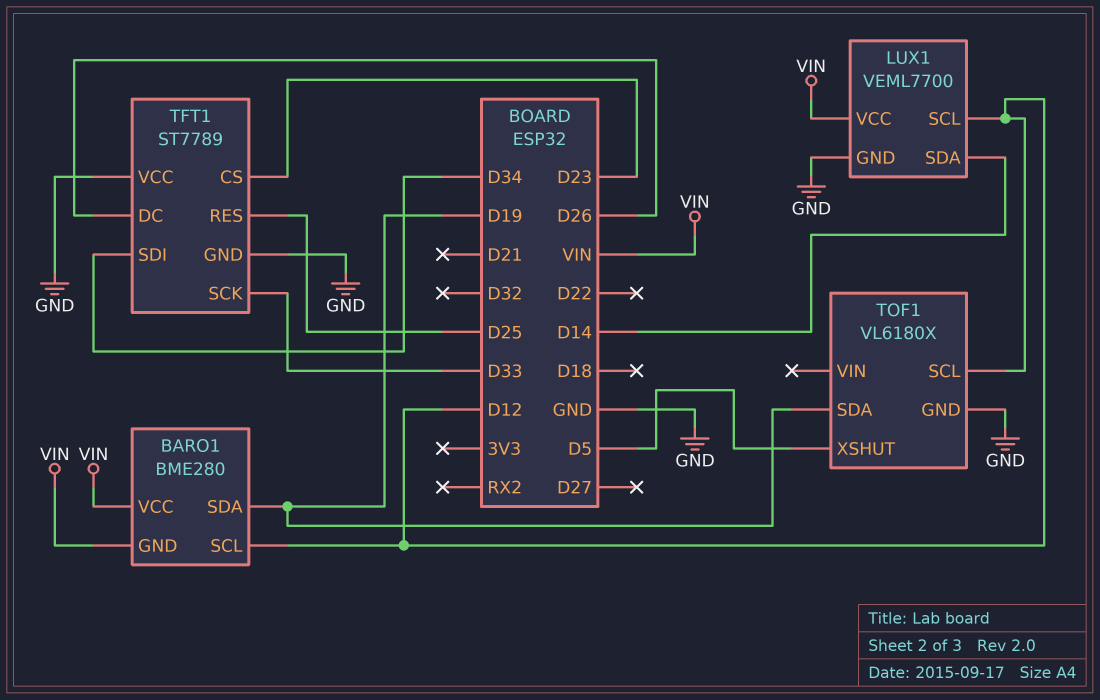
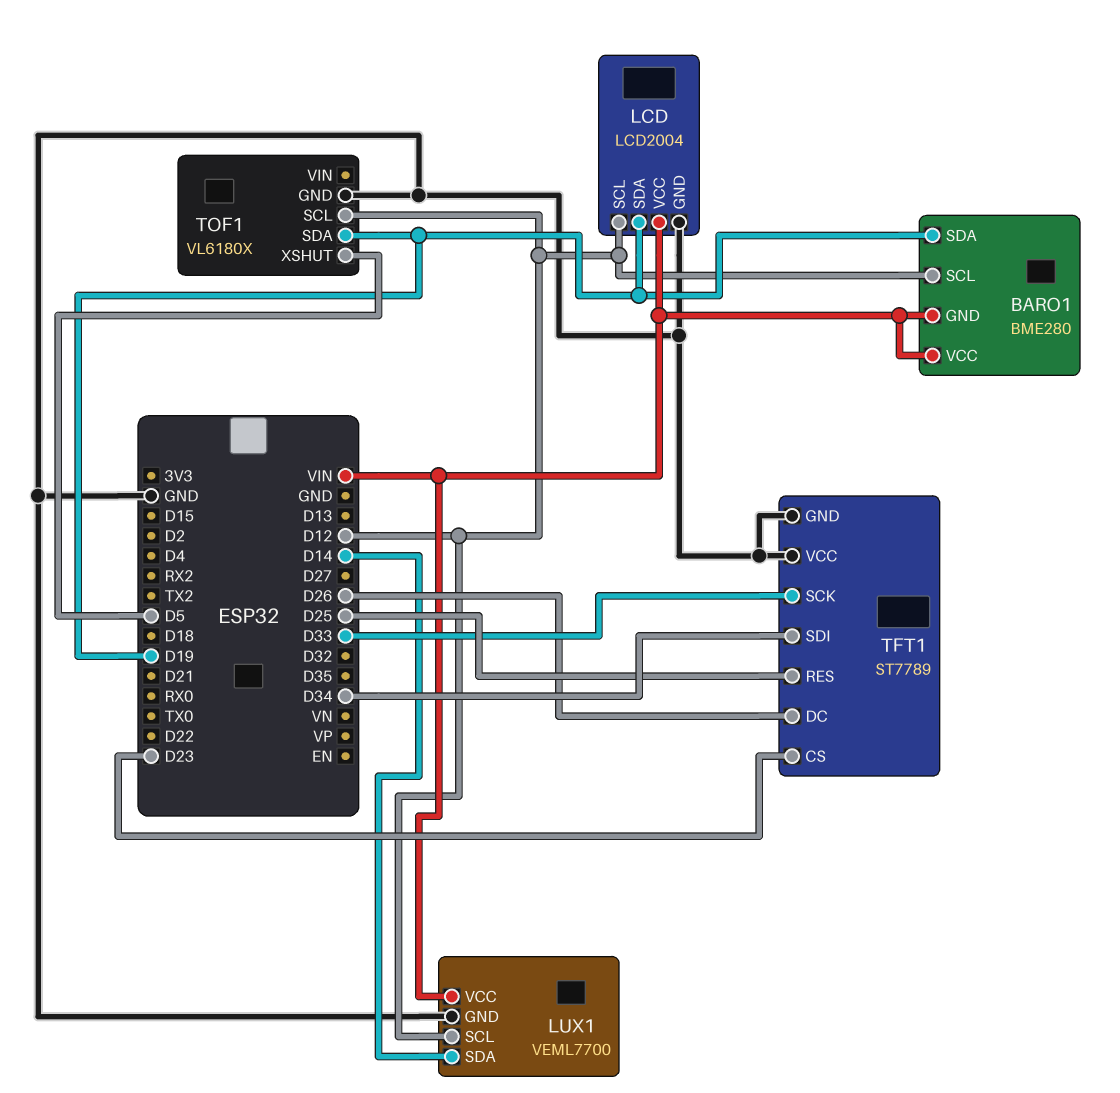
LCD: none -> LCD2004
LCD pin GND: none -> GND
LCD pin SCL: none -> D12
LCD pin SDA: none -> D19
LCD pin VCC: none -> VIN

